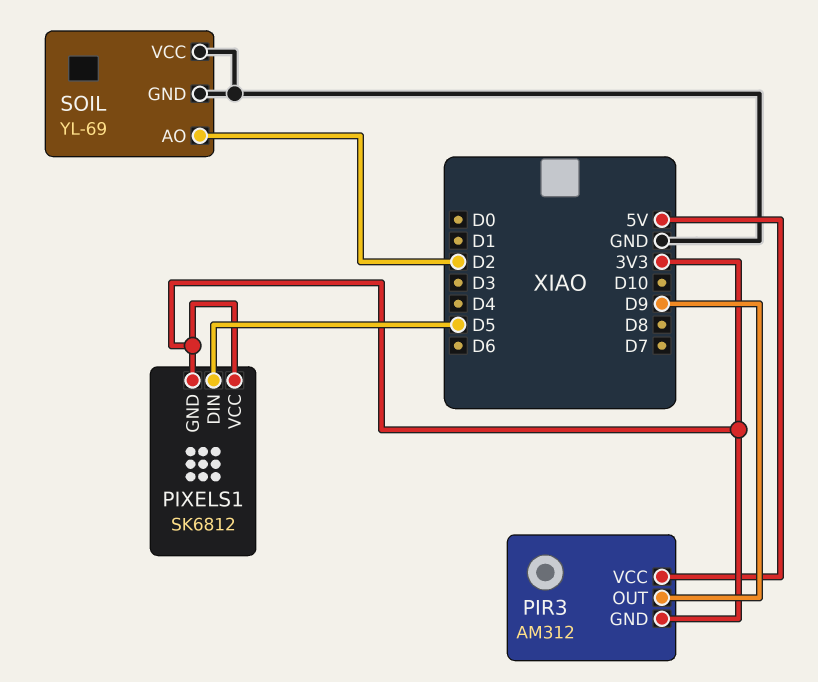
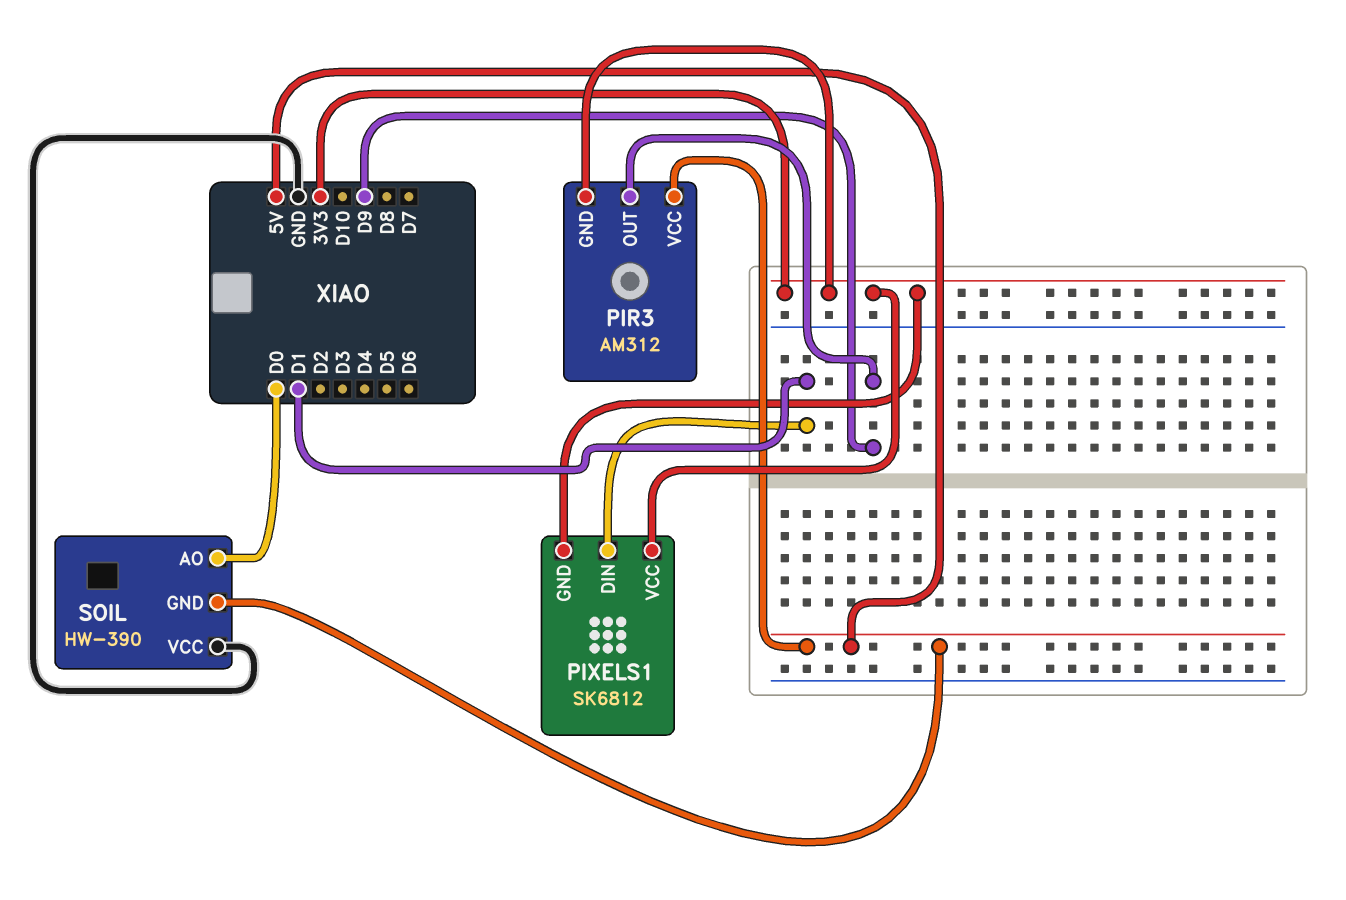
PIXELS1 pin DIN: D5 -> D1
SOIL: YL-69 -> HW-390
SOIL pin AO: D2 -> D0
SOIL pin GND: GND -> 5V

